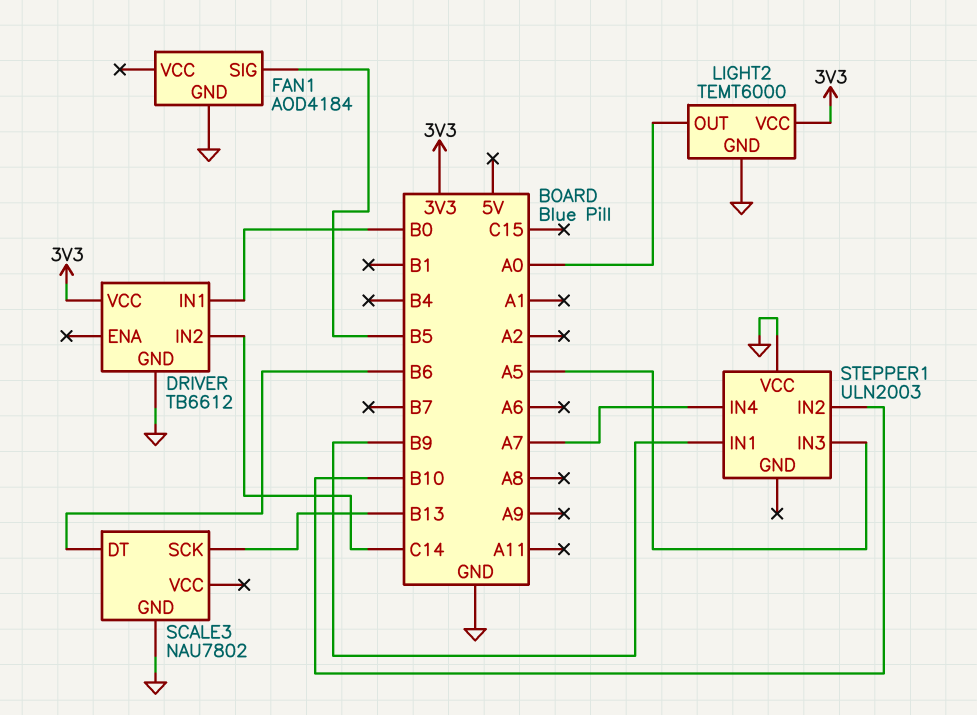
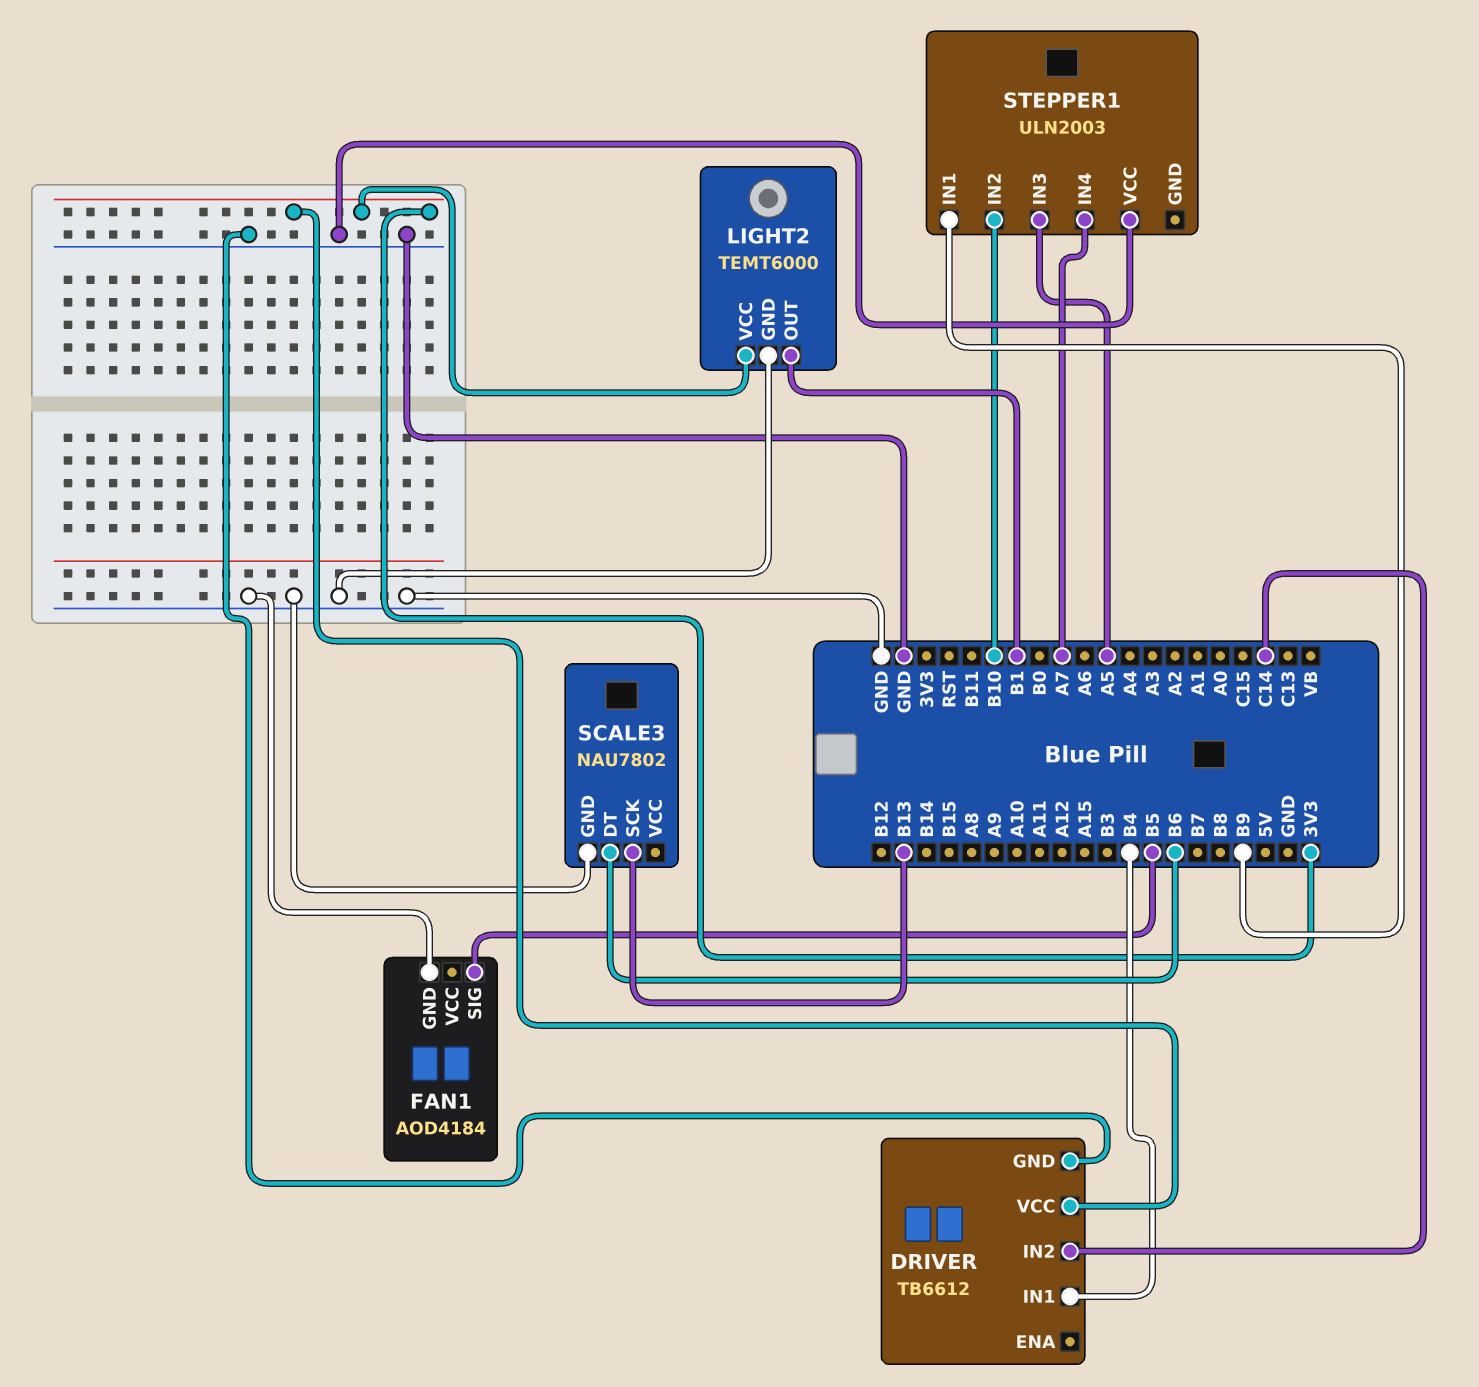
DRIVER pin IN1: B0 -> B4
LIGHT2 pin OUT: A0 -> B1

